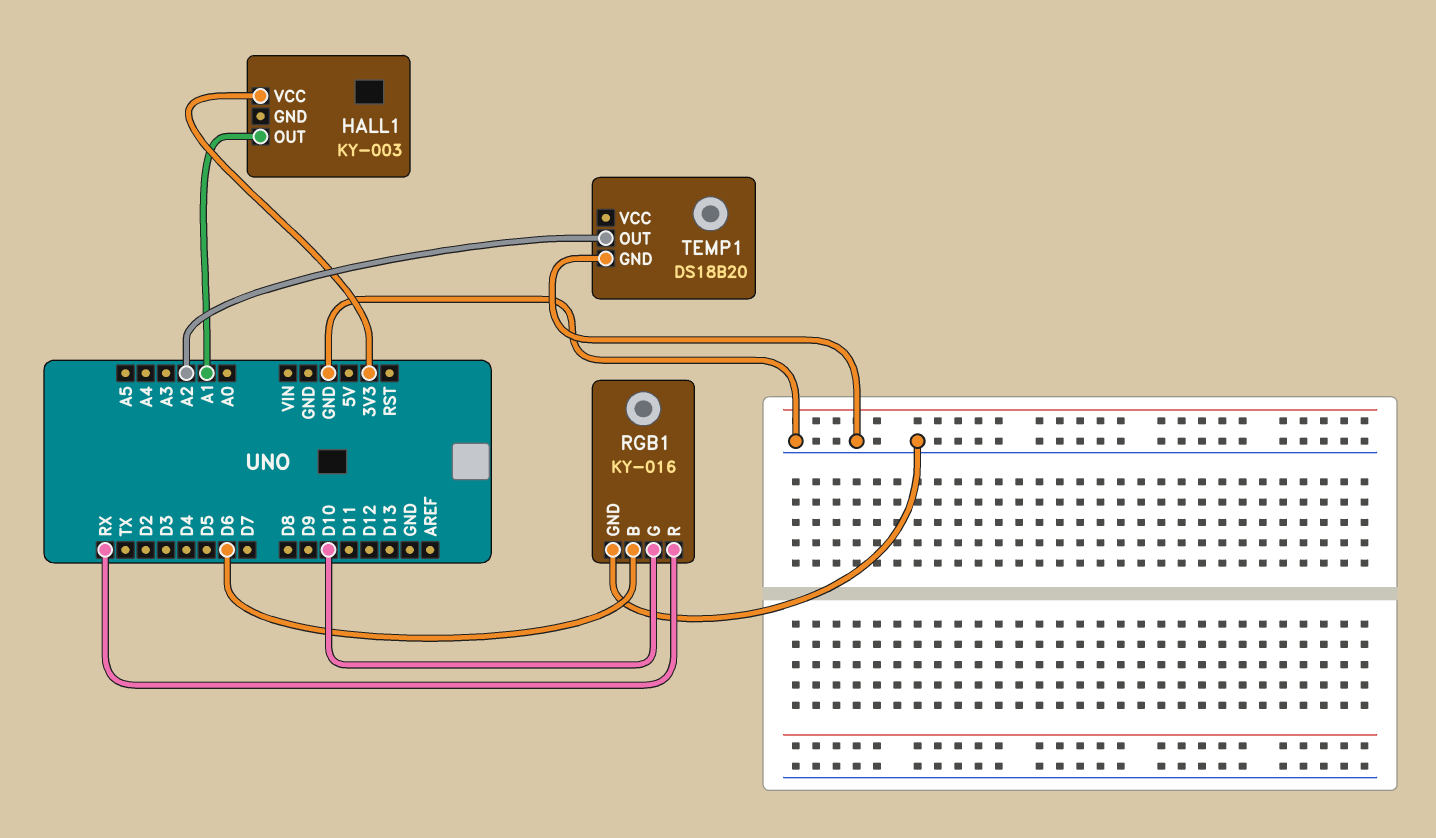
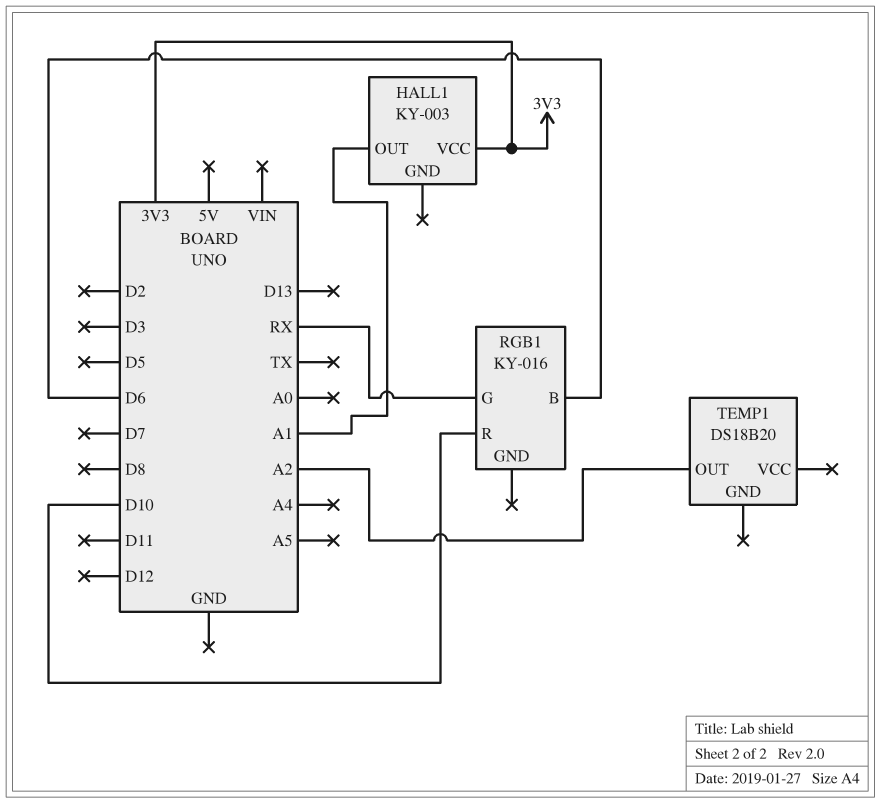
RGB1 pin G: D10 -> RX
RGB1 pin GND: GND -> none
RGB1 pin R: RX -> D10
TEMP1 pin GND: GND -> none

